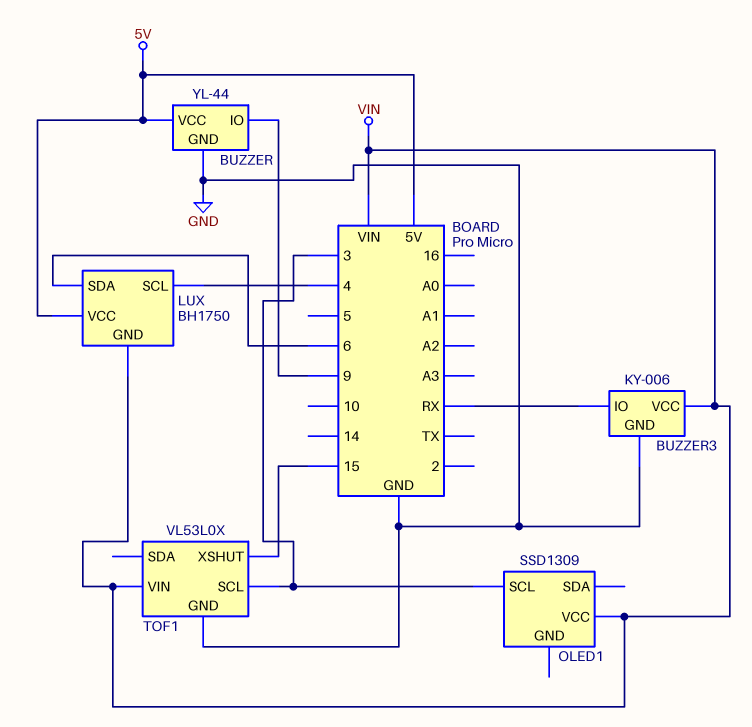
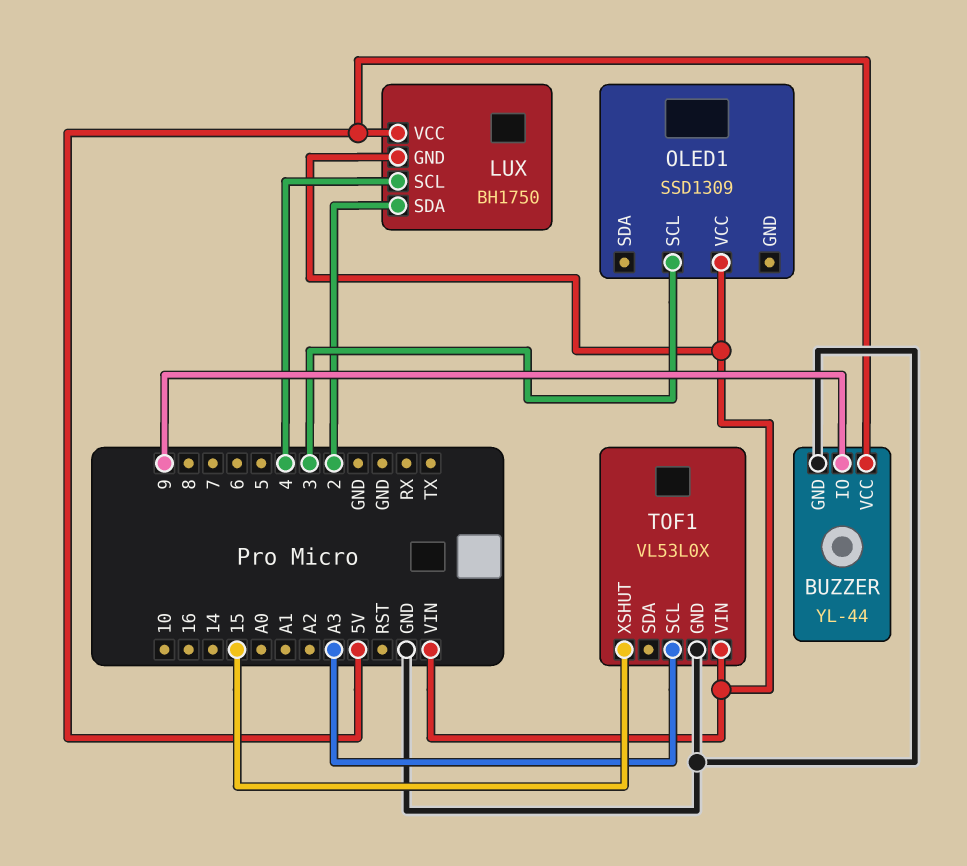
BUZZER3: KY-006 -> none
BUZZER3 pin GND: GND -> none
BUZZER3 pin IO: RX -> none
BUZZER3 pin VCC: VIN -> none
LUX pin SDA: 6 -> 2
TOF1 pin SCL: 3 -> A3

